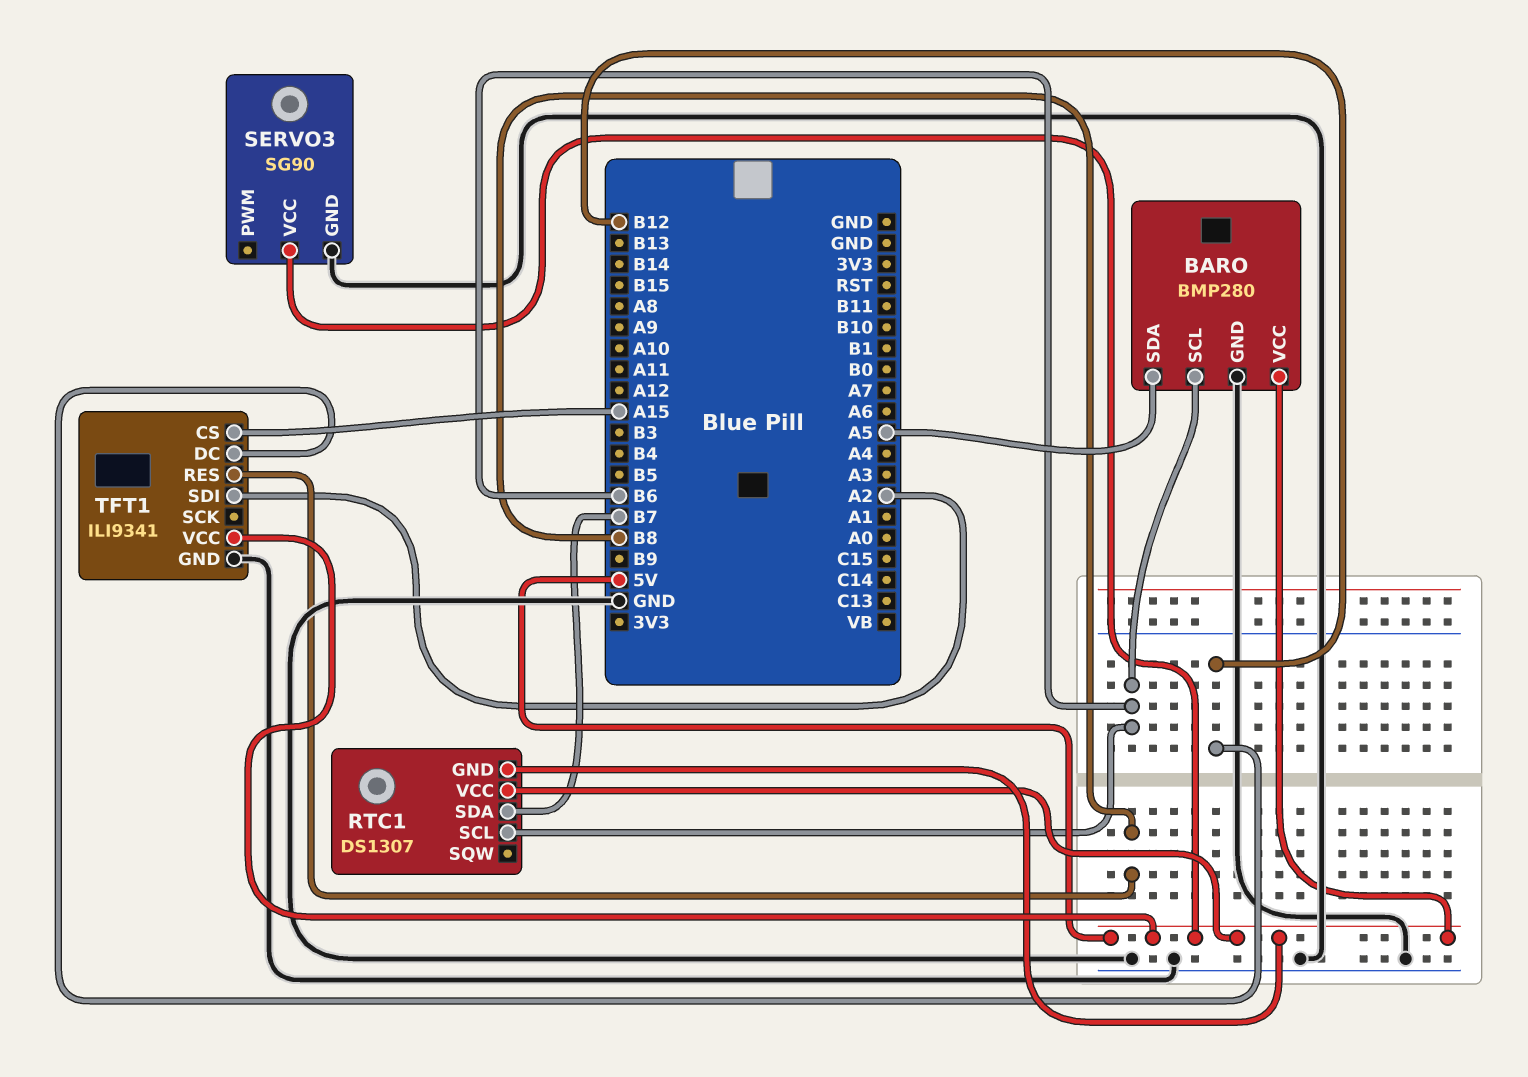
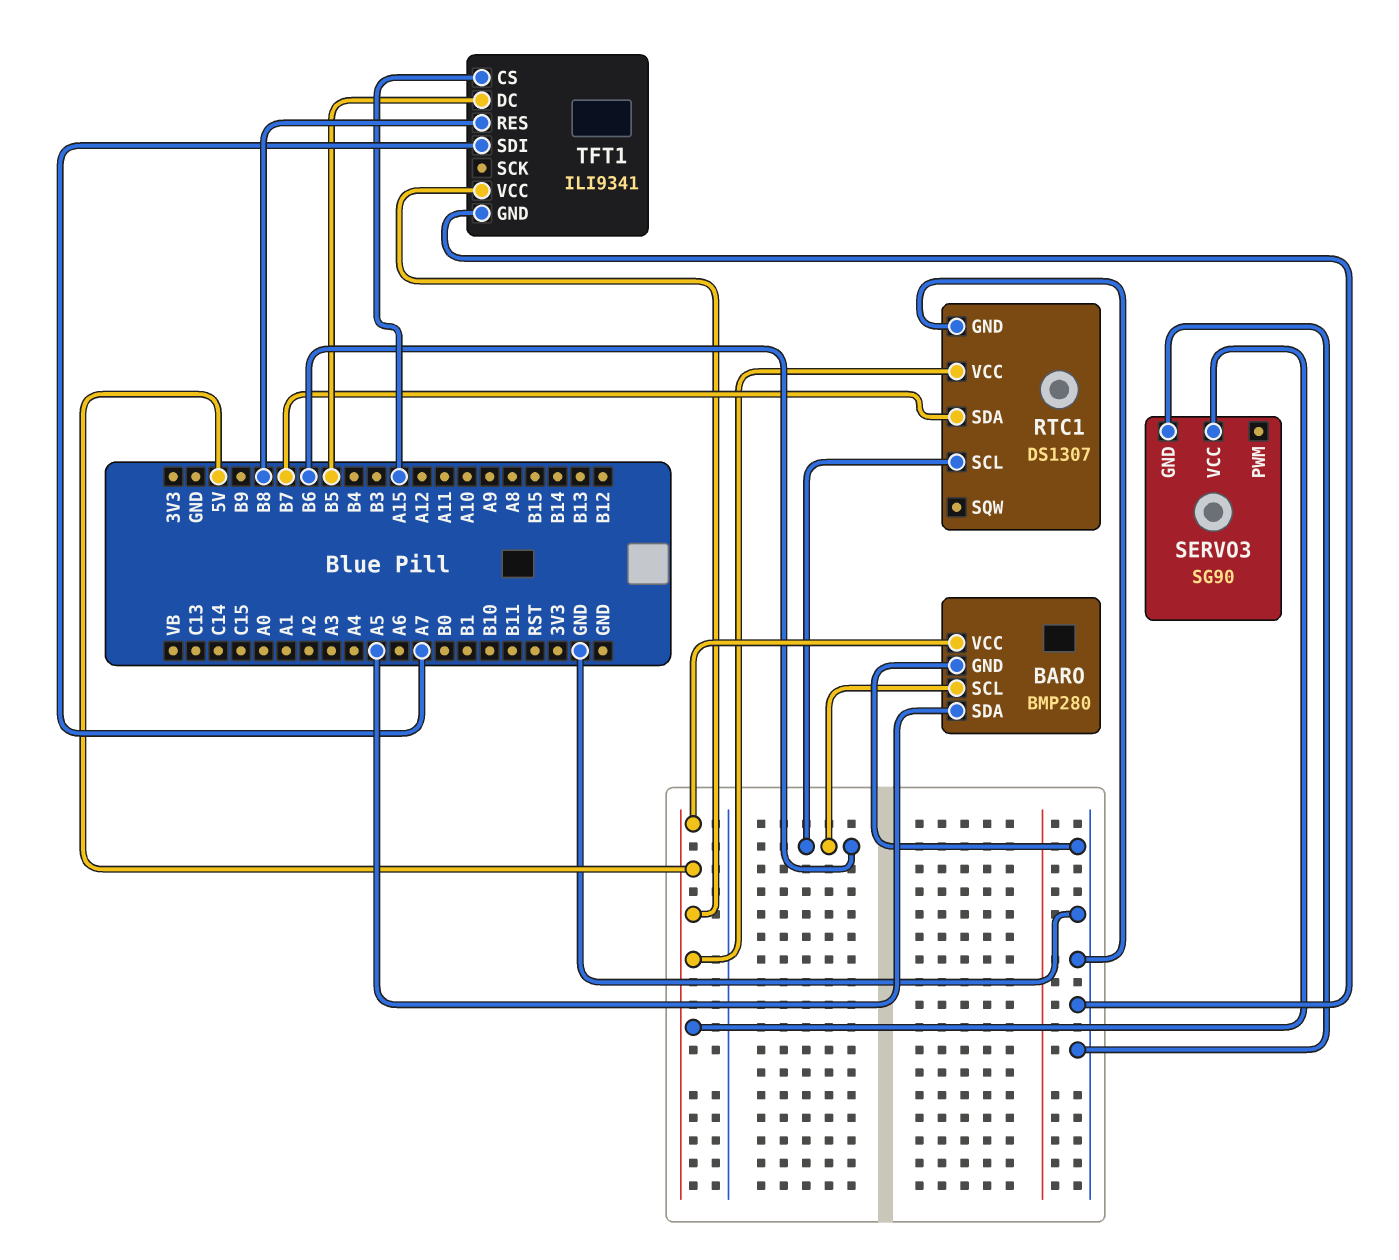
RTC1 pin GND: 5V -> GND
TFT1 pin DC: B12 -> B5
TFT1 pin SDI: A2 -> A7

